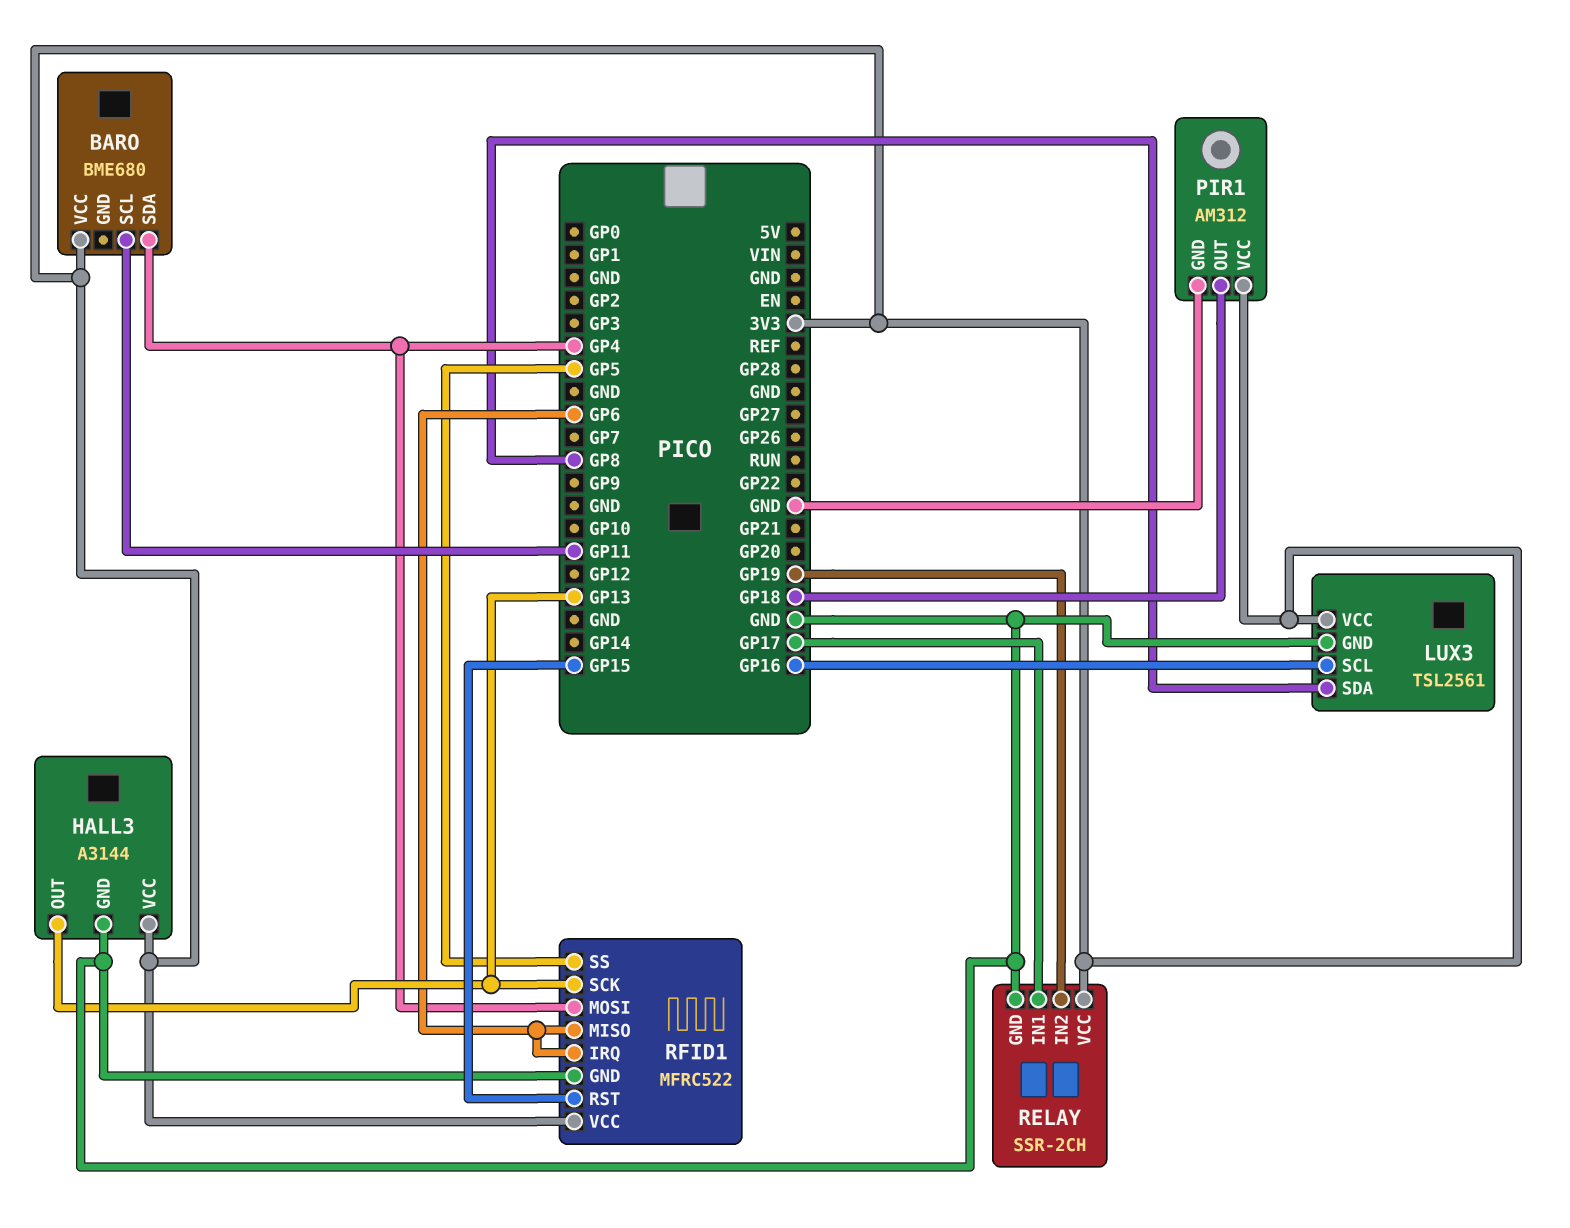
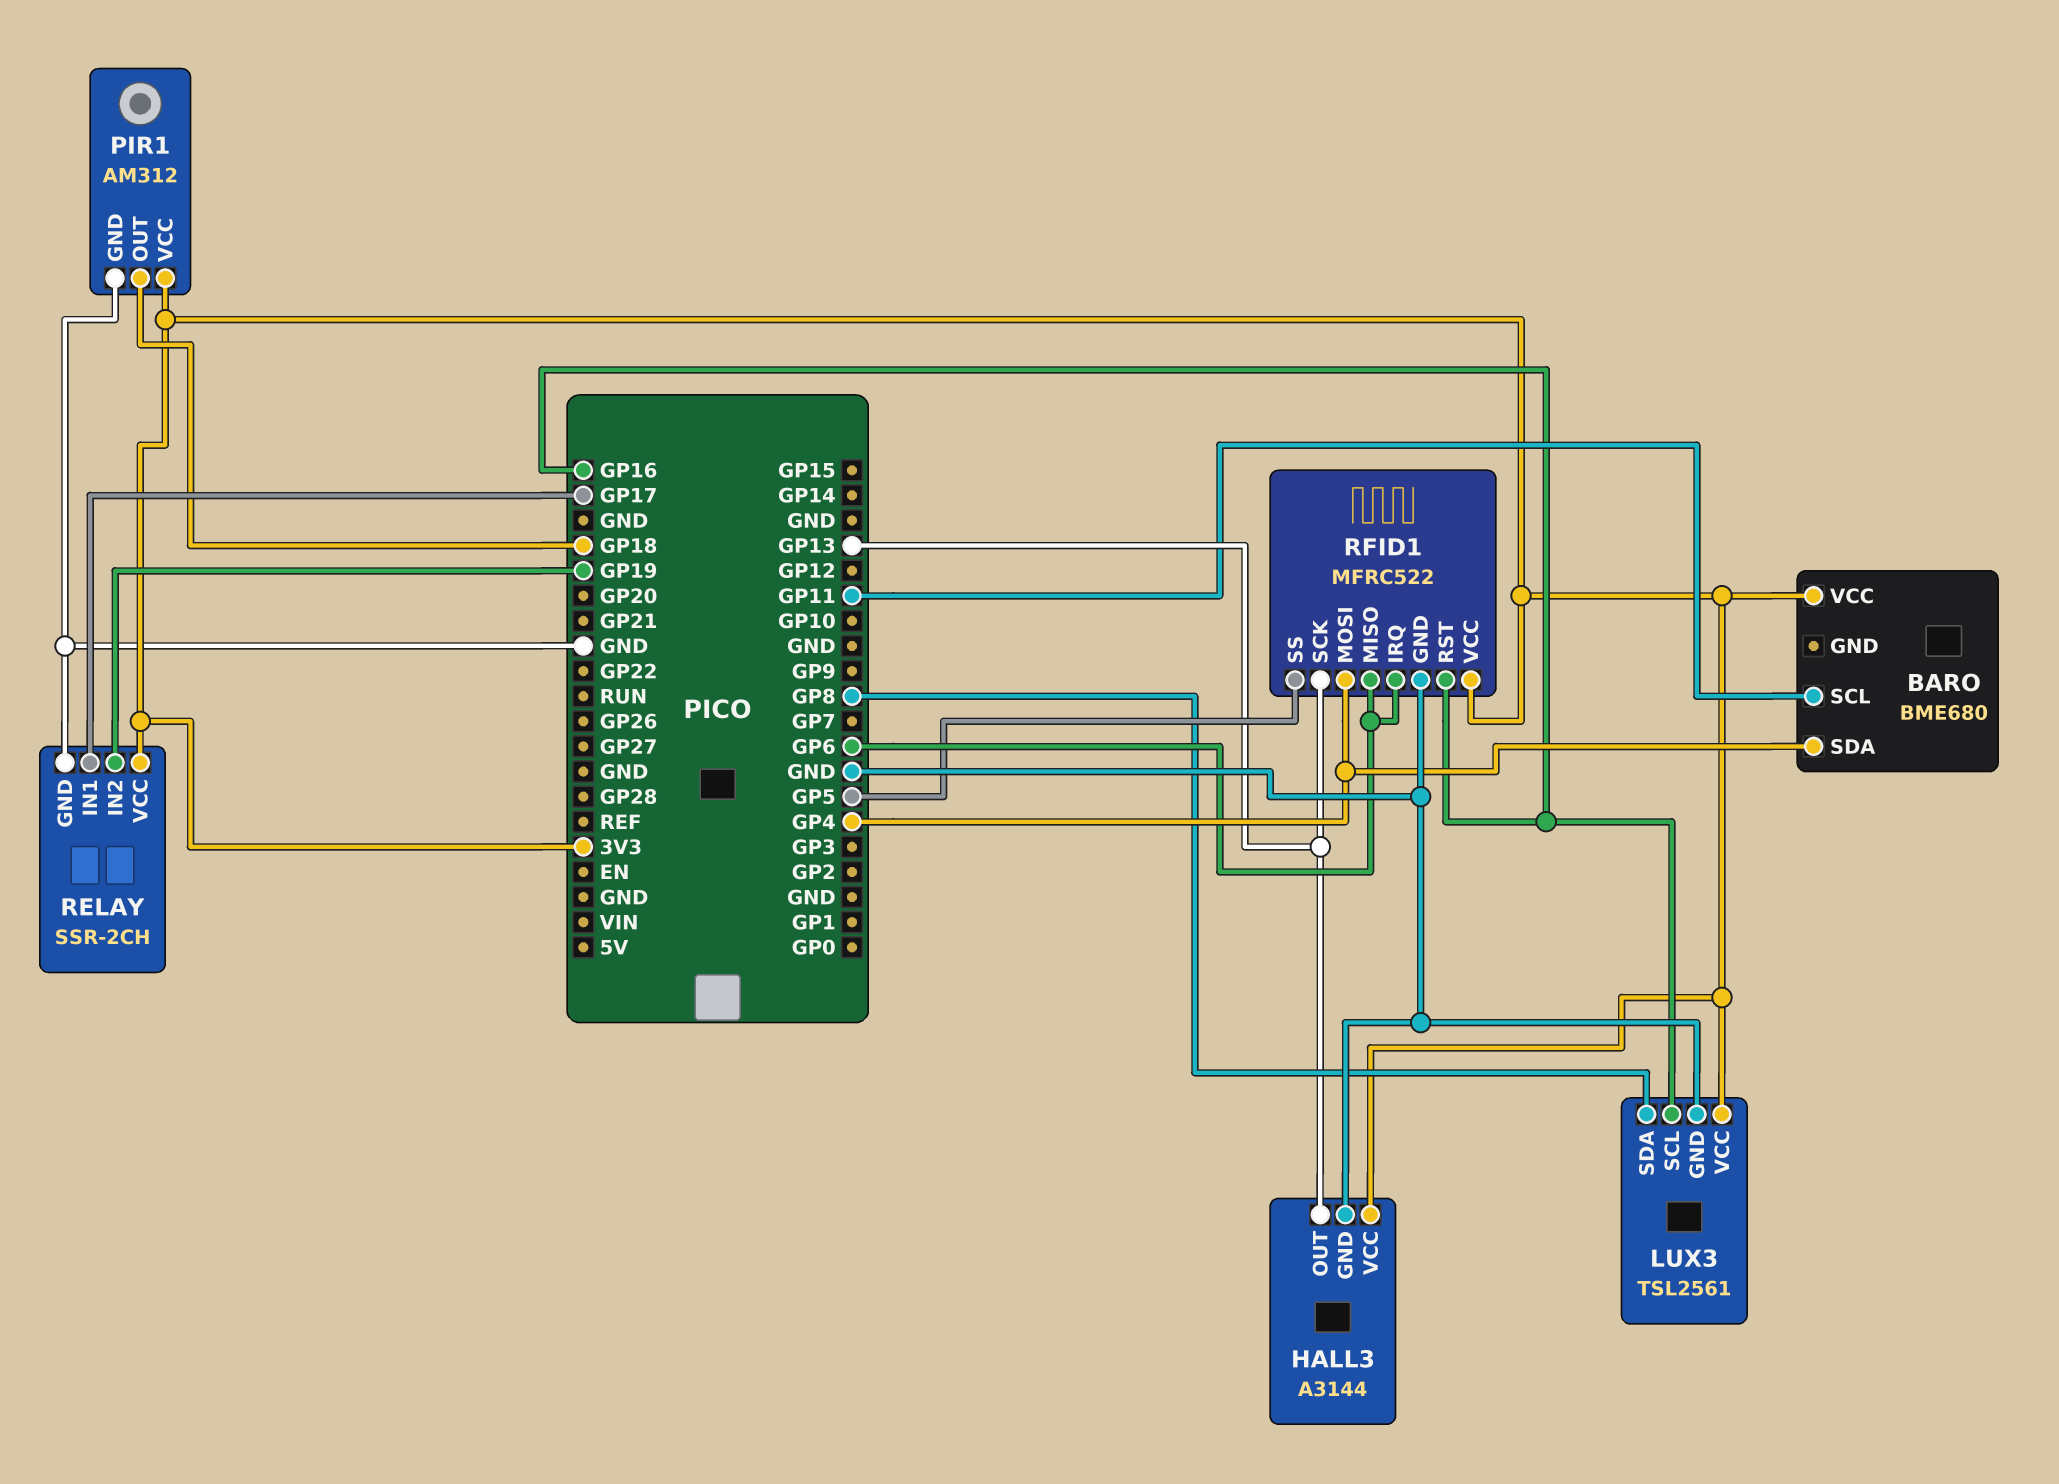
RFID1 pin RST: GP15 -> GP16

